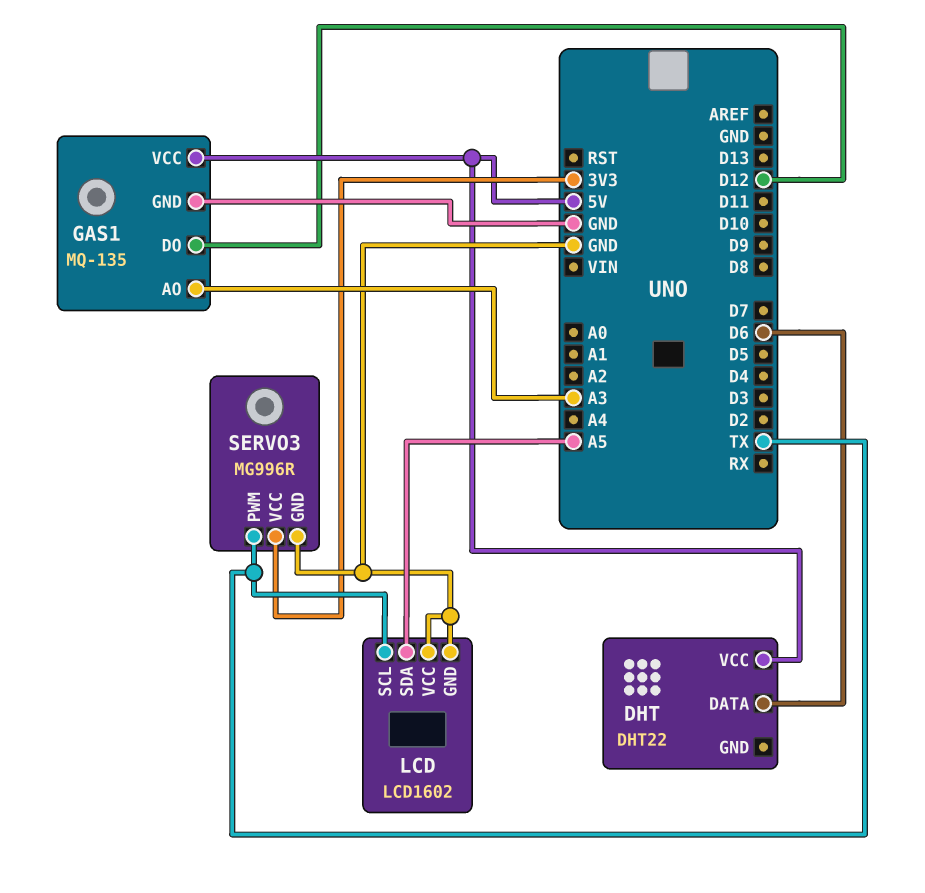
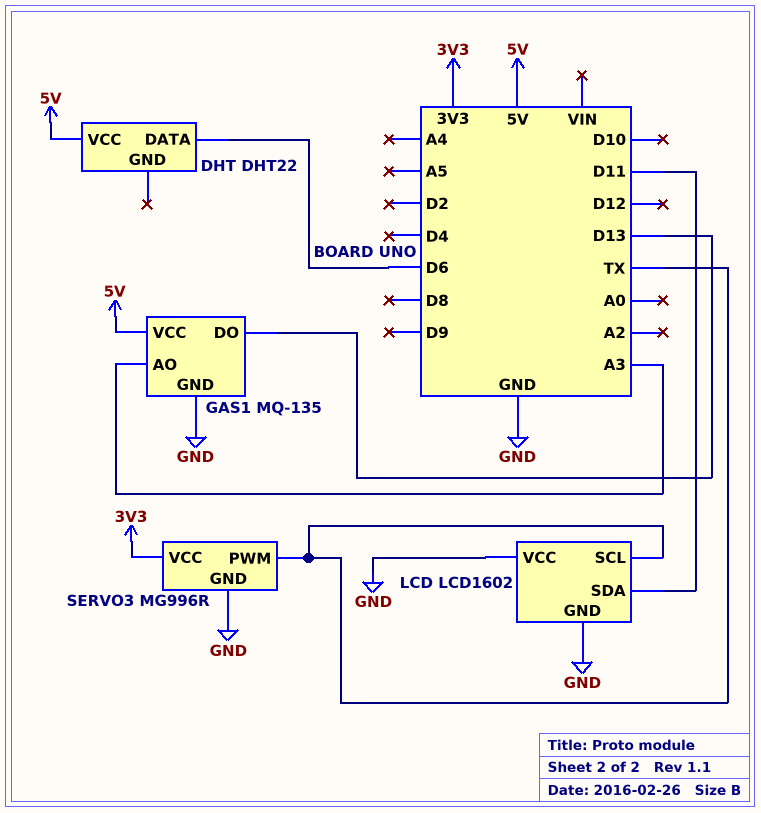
GAS1 pin DO: D12 -> D13
LCD pin SDA: A5 -> D11

